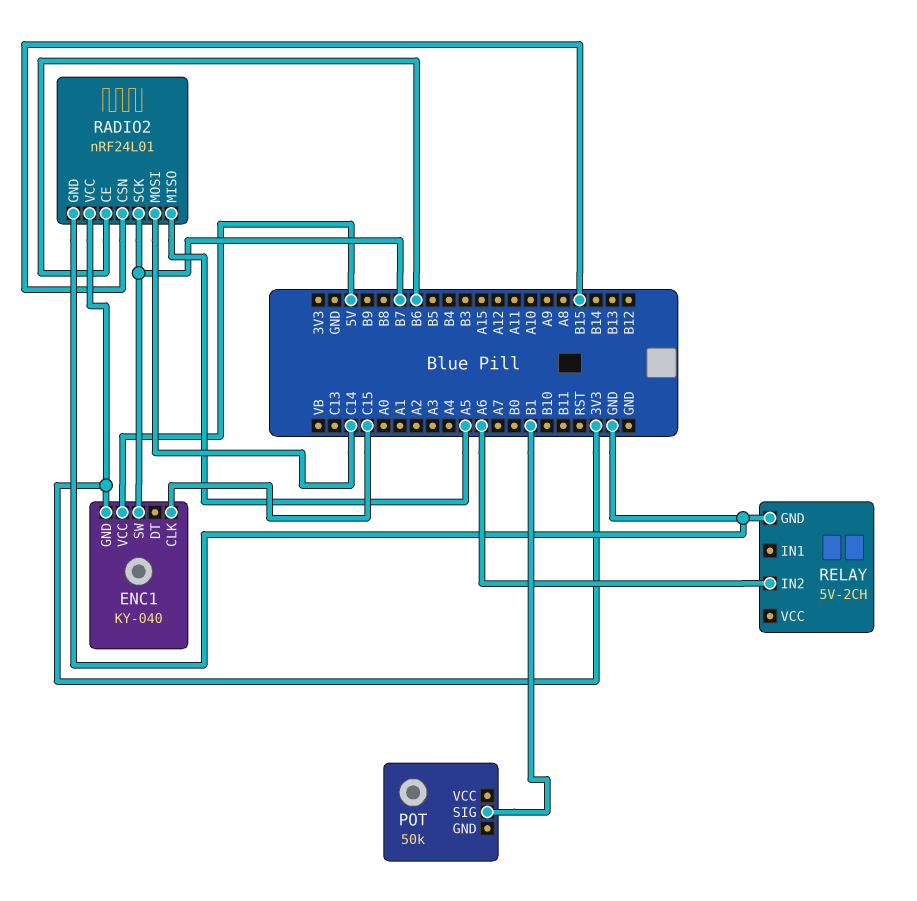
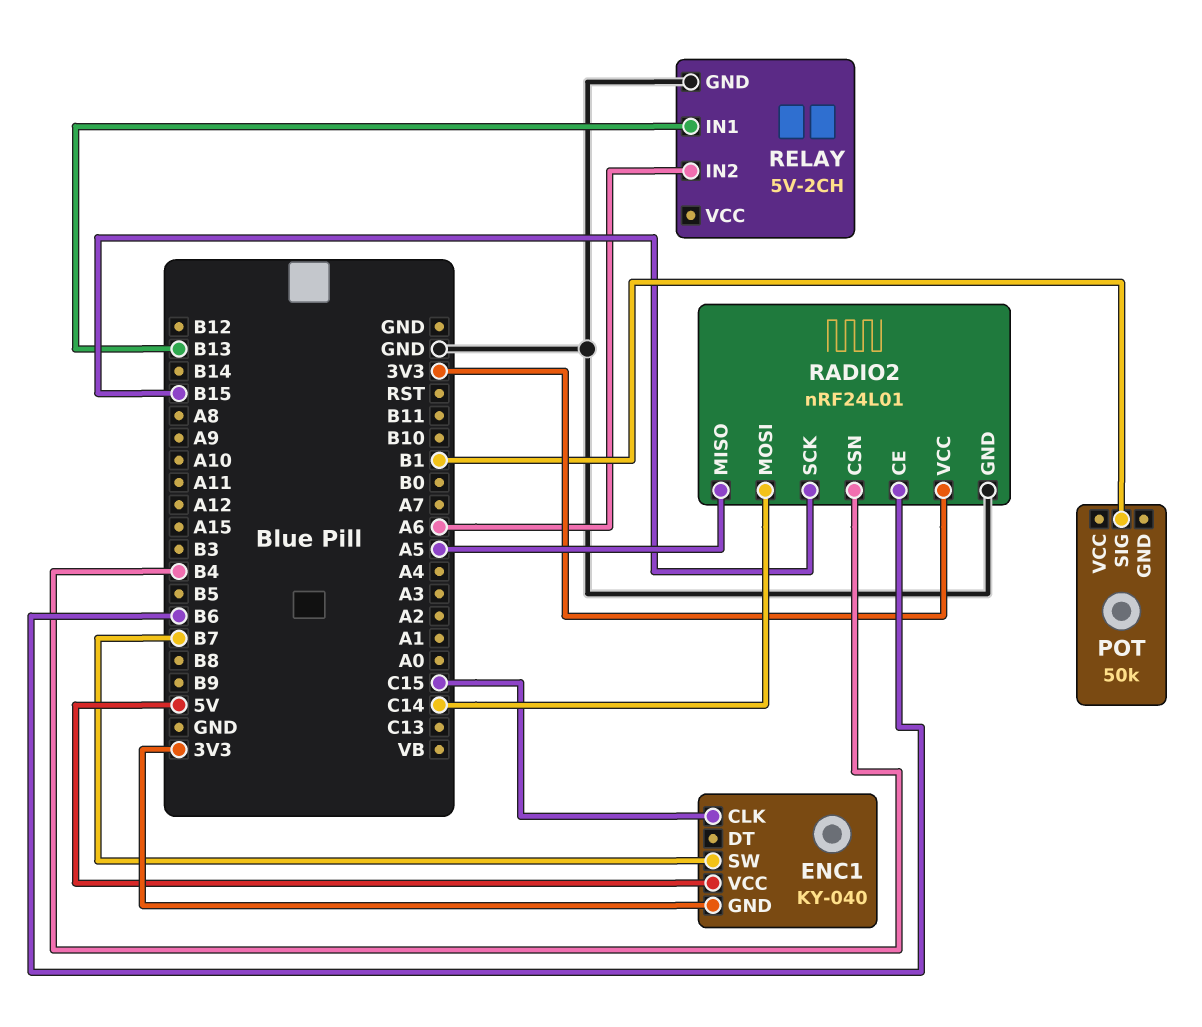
RADIO2 pin CSN: B15 -> B4
RADIO2 pin SCK: B7 -> B15
RELAY pin IN1: none -> B13

